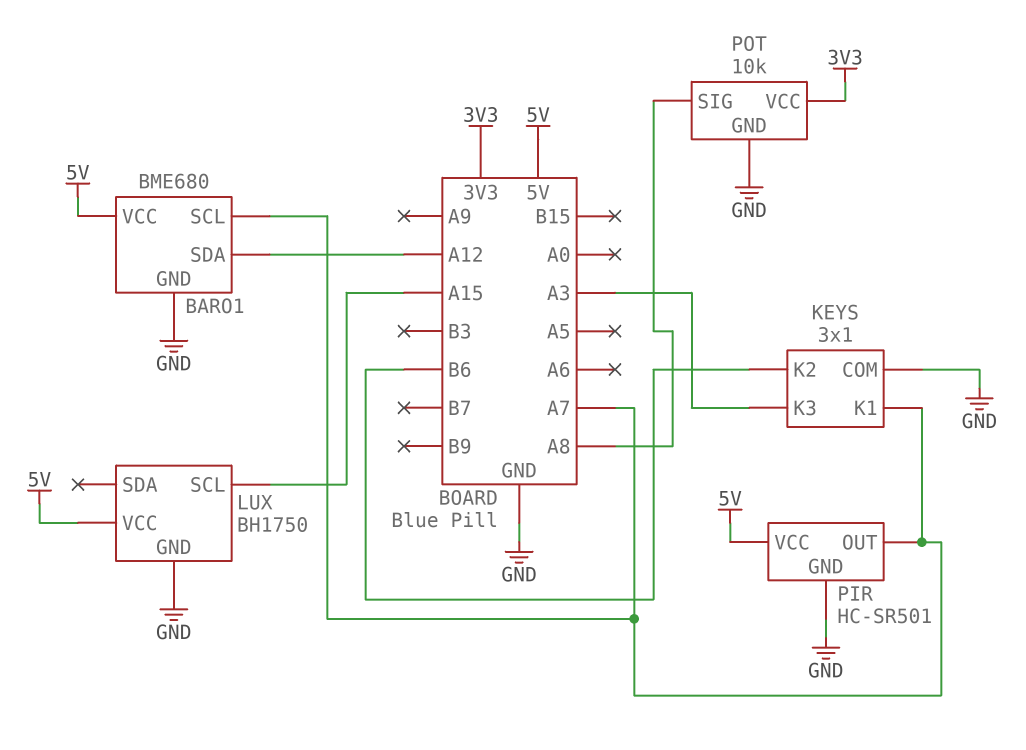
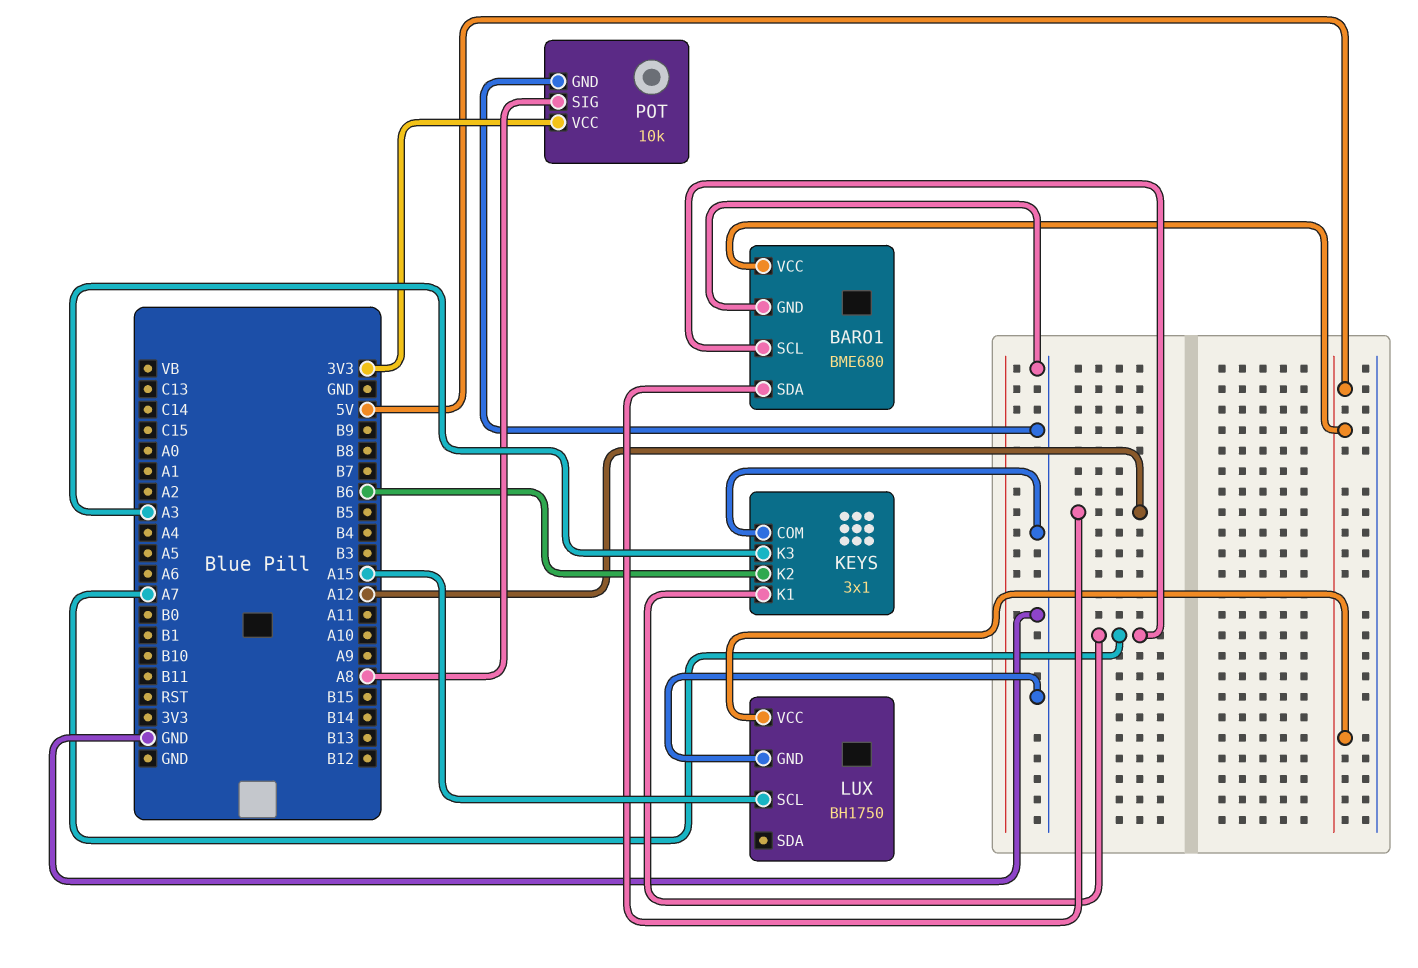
PIR: HC-SR501 -> none
PIR pin GND: GND -> none
PIR pin OUT: A7 -> none
PIR pin VCC: 5V -> none

